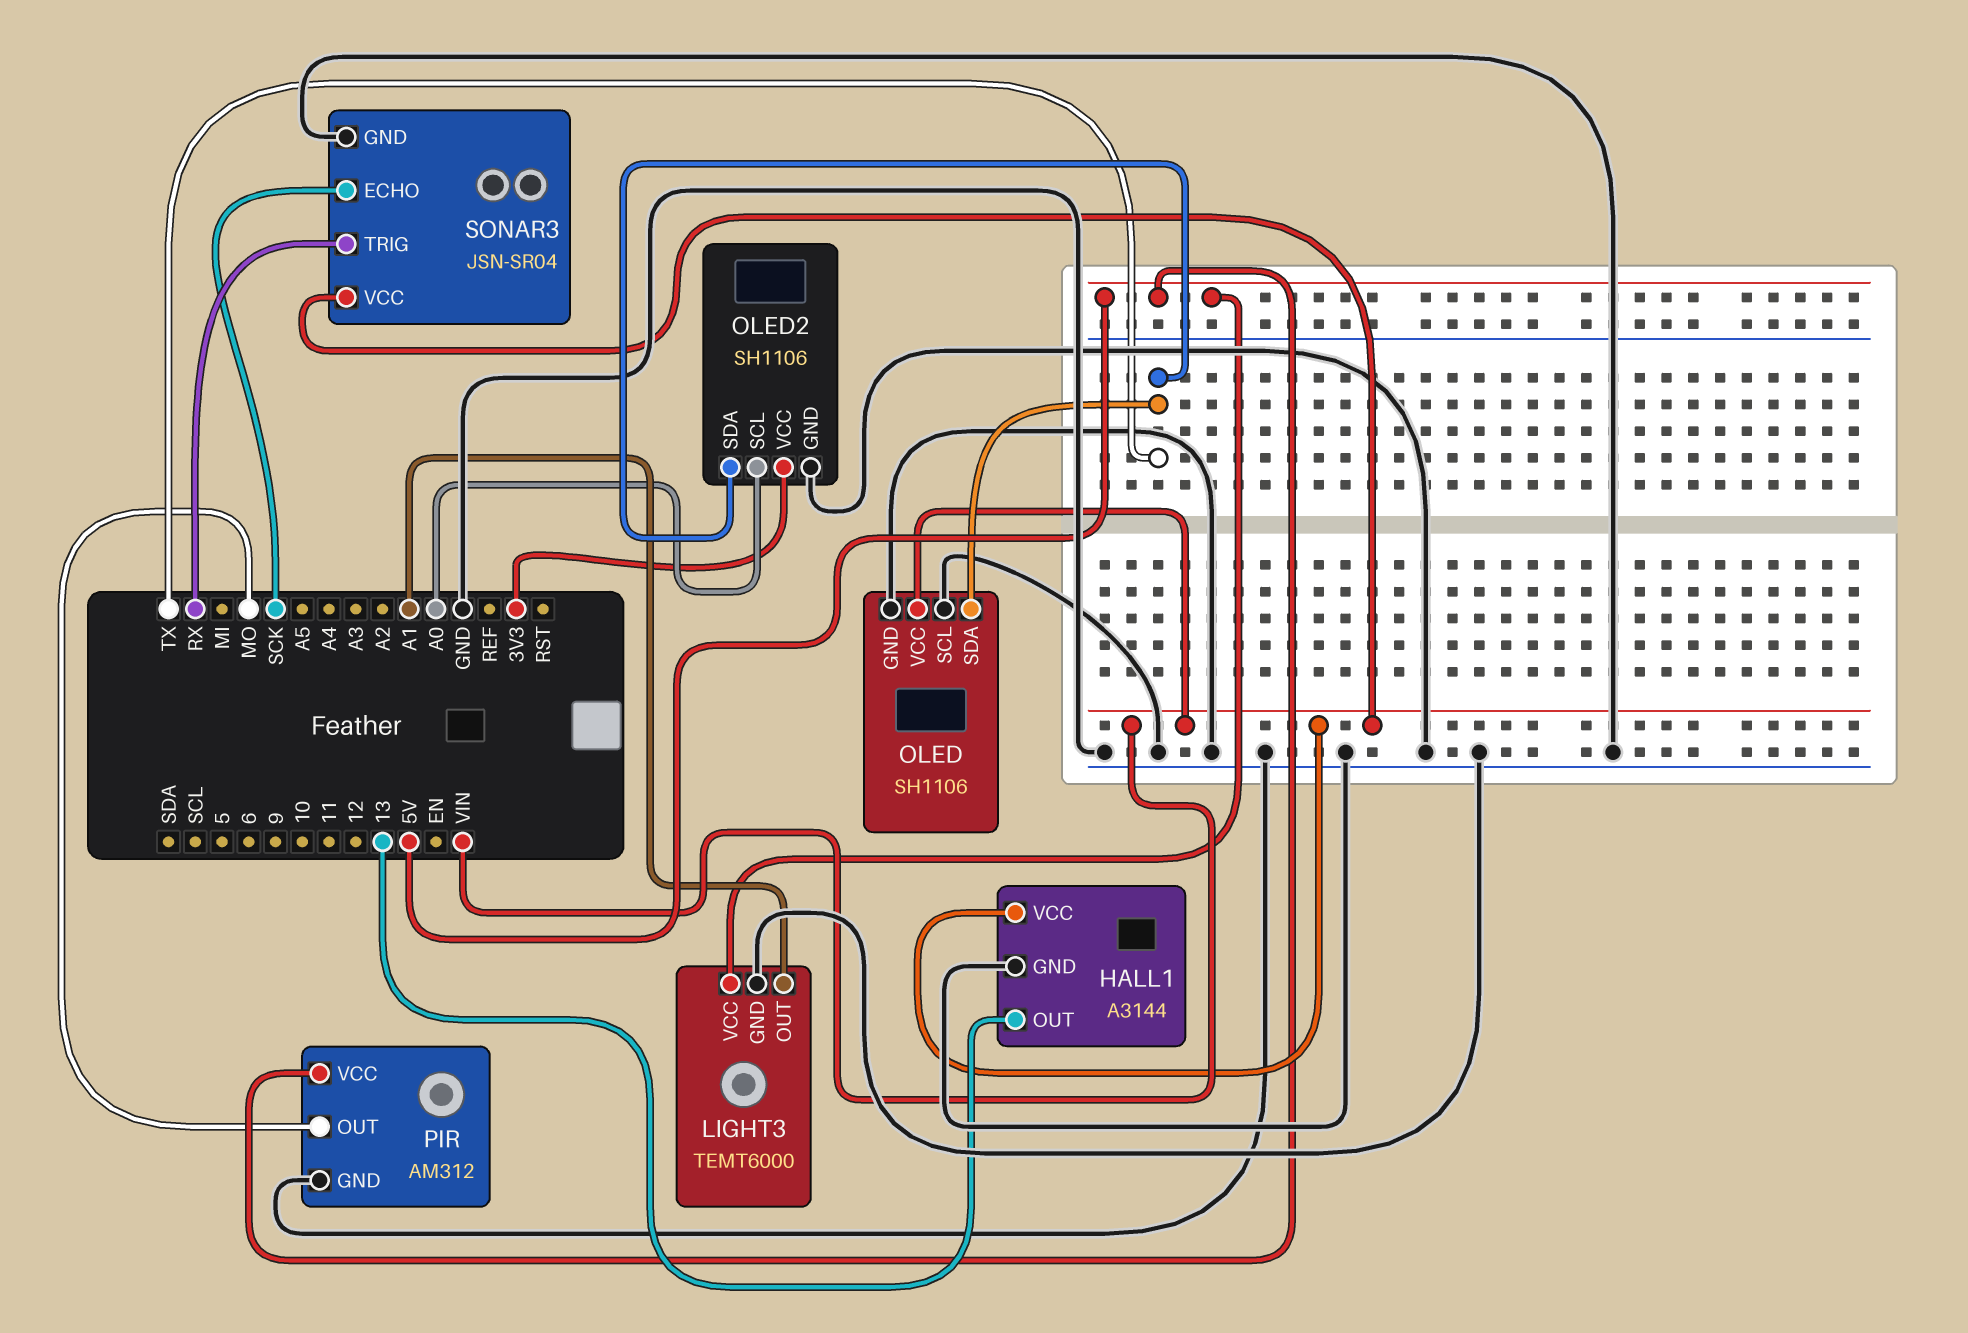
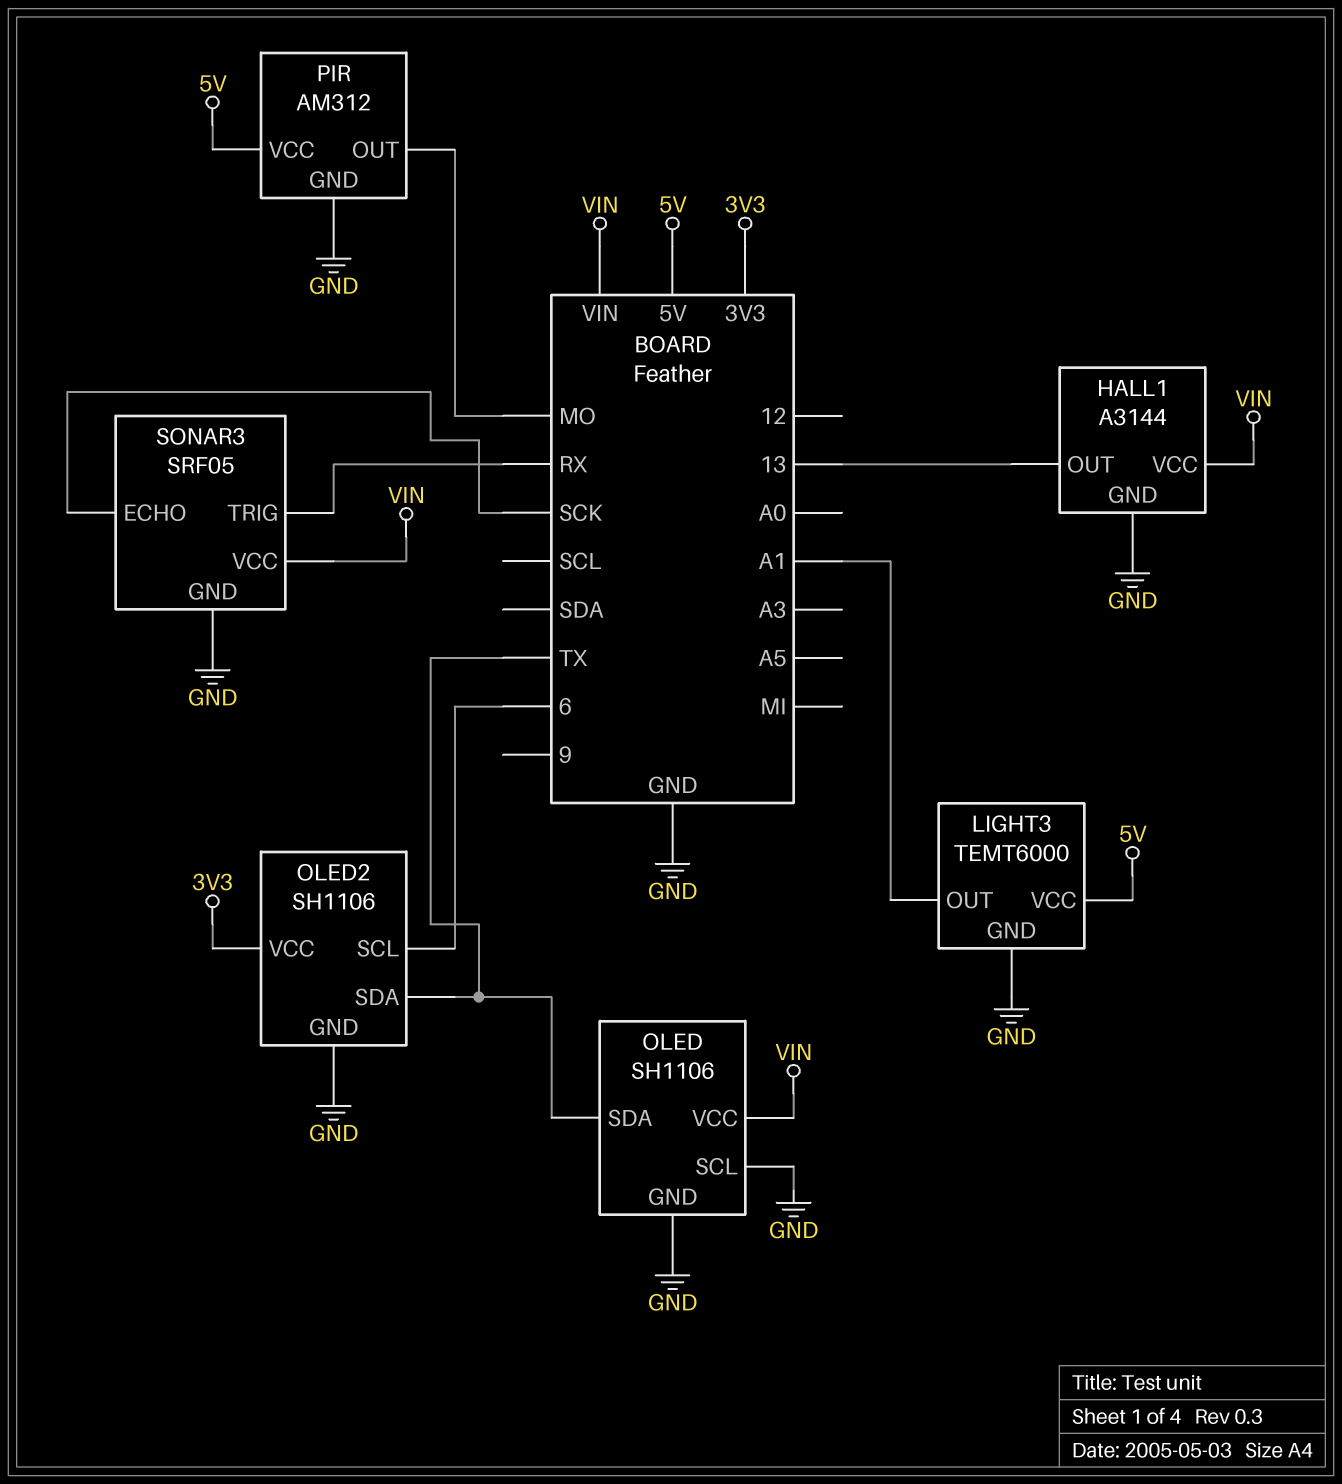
OLED2 pin SCL: A0 -> 6
SONAR3: JSN-SR04 -> SRF05

